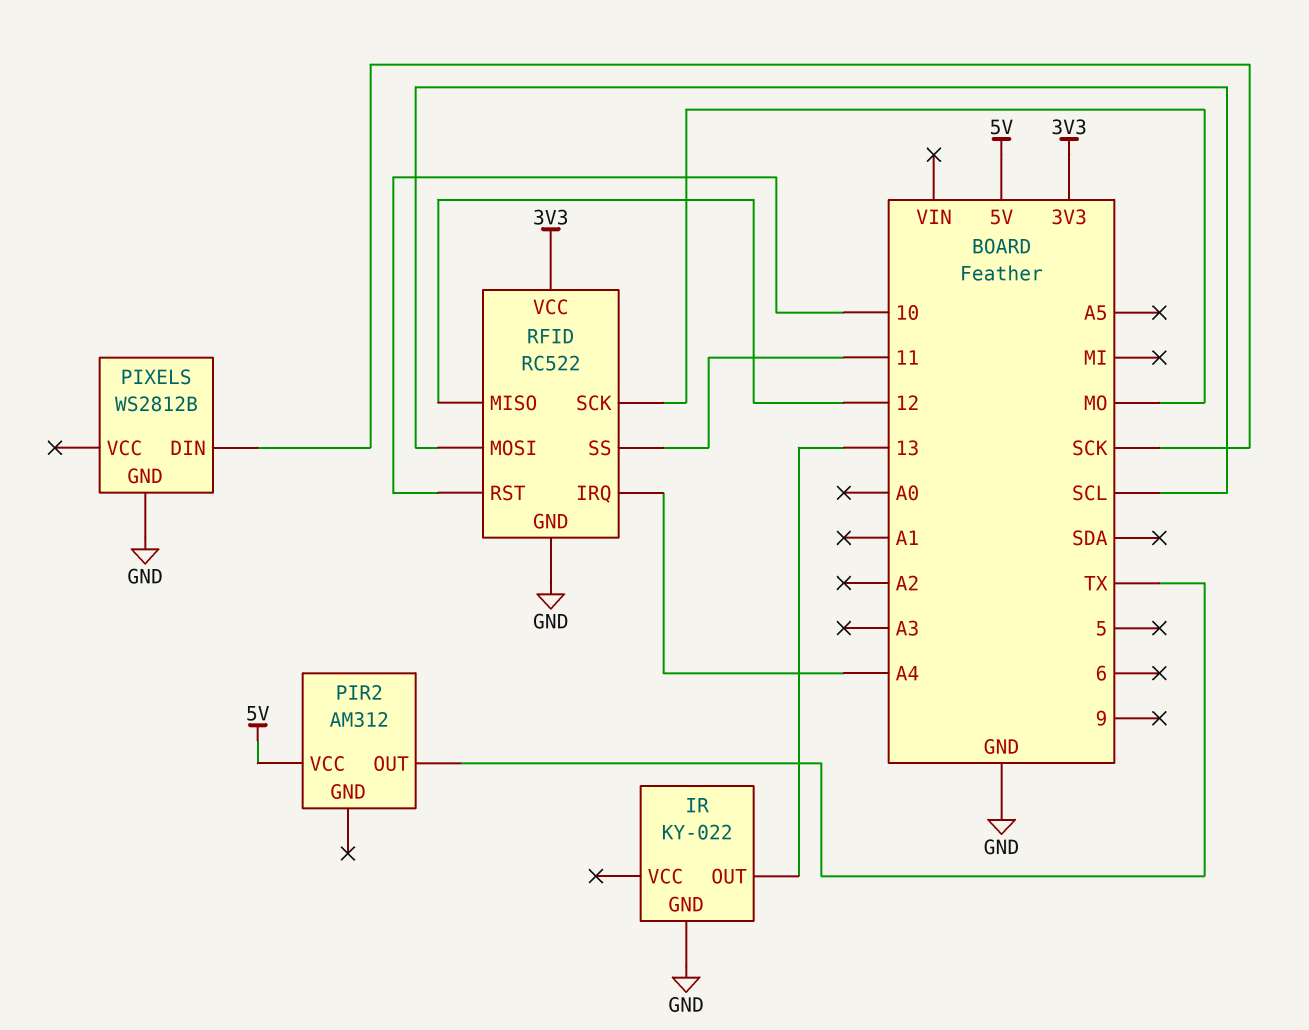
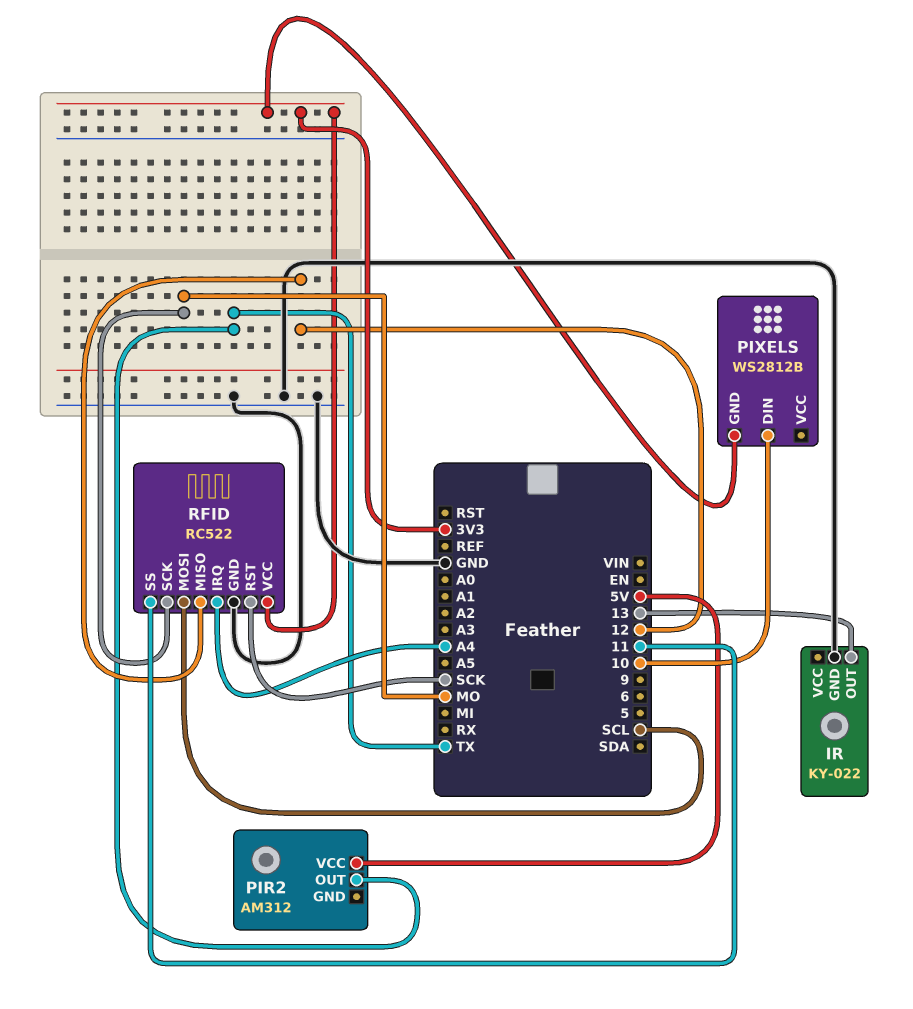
PIXELS pin DIN: SCK -> 10
PIXELS pin GND: GND -> 3V3
RFID pin RST: 10 -> SCK

